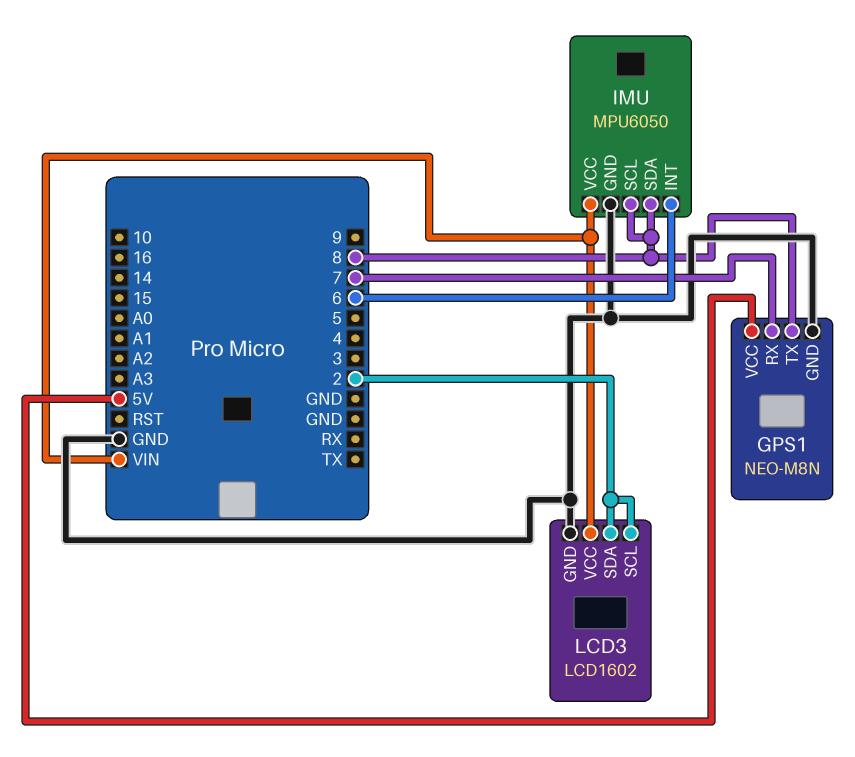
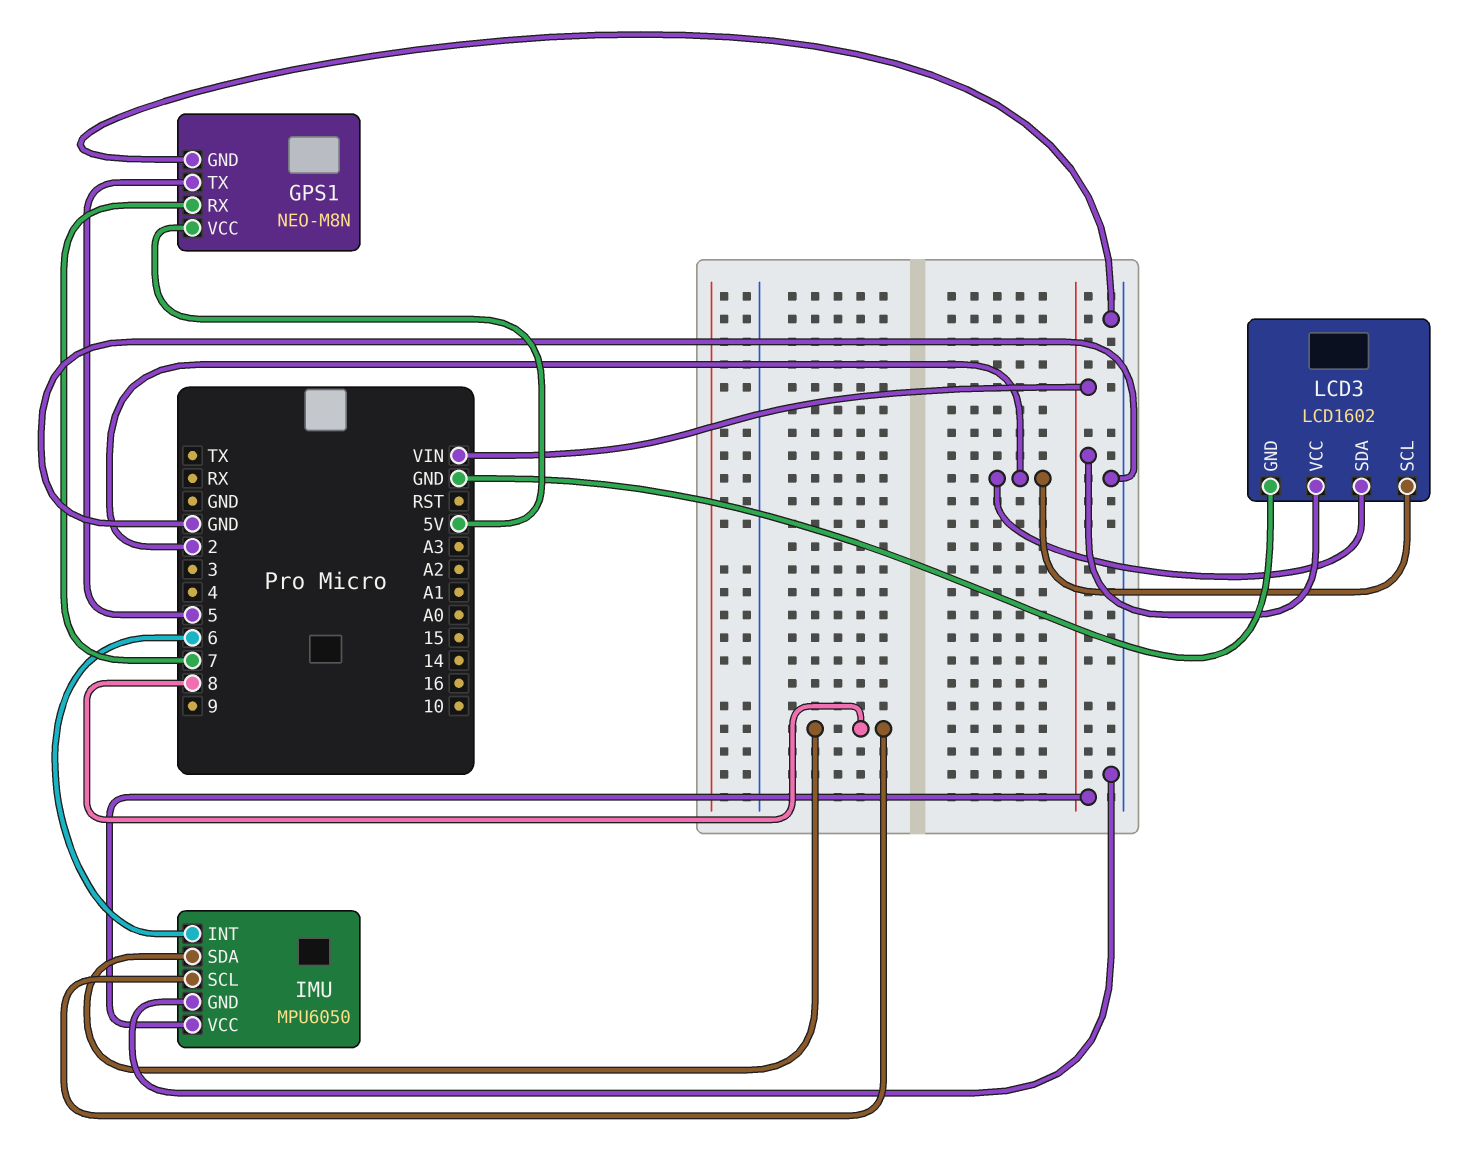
GPS1 pin TX: 8 -> 5

